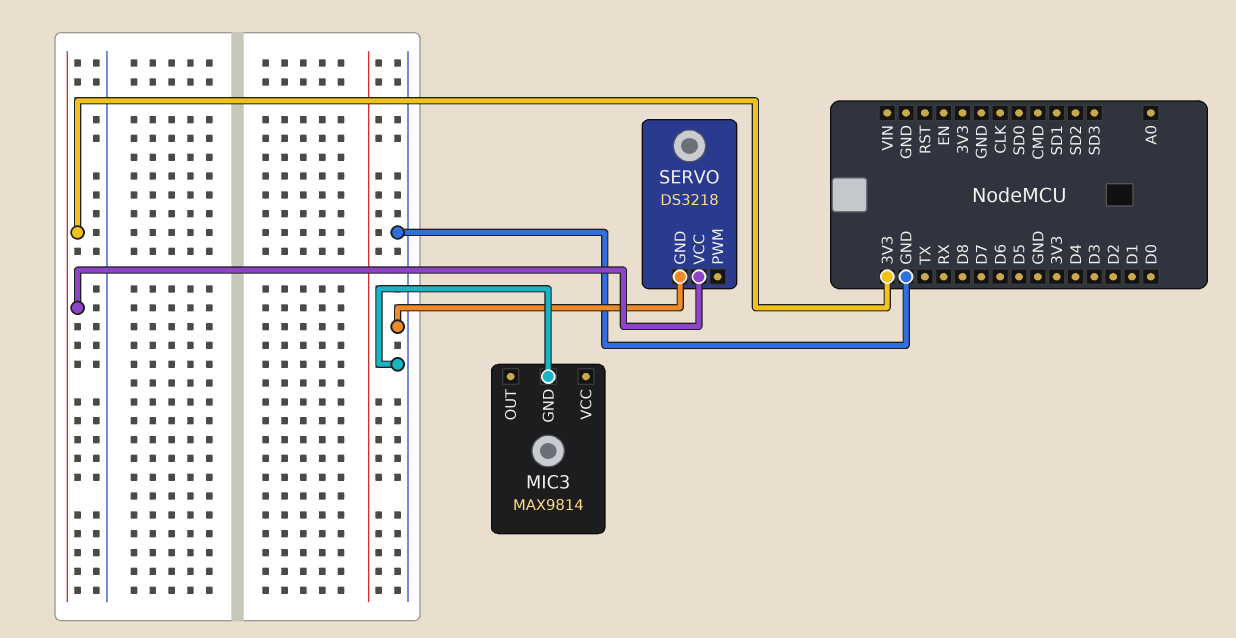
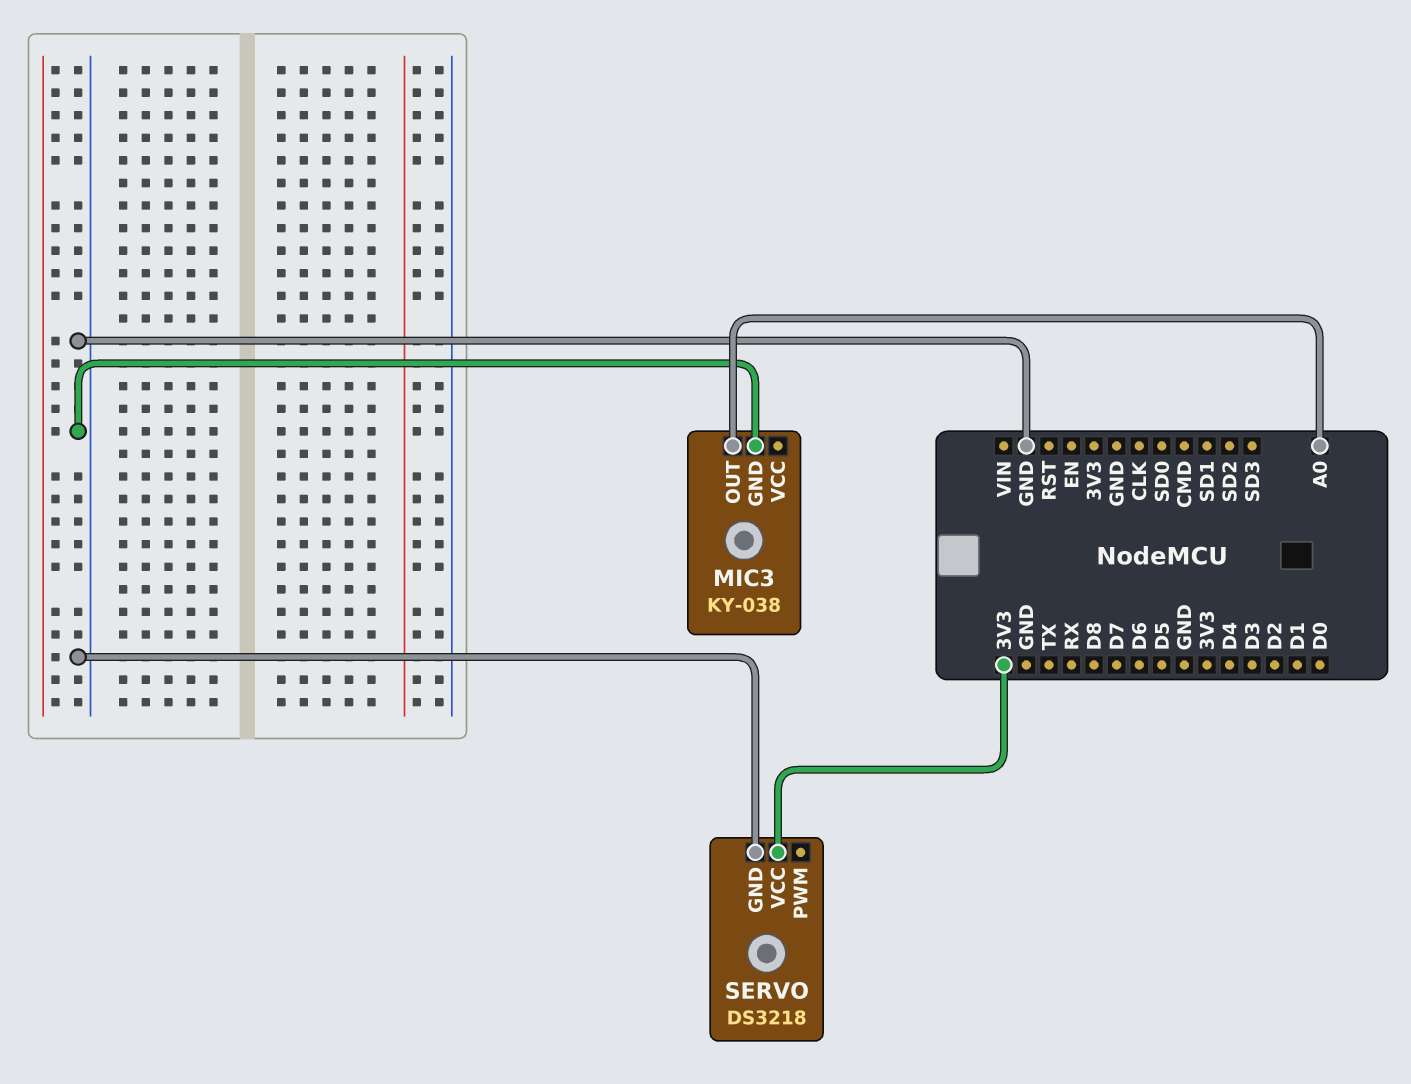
MIC3: MAX9814 -> KY-038
MIC3 pin OUT: none -> A0

